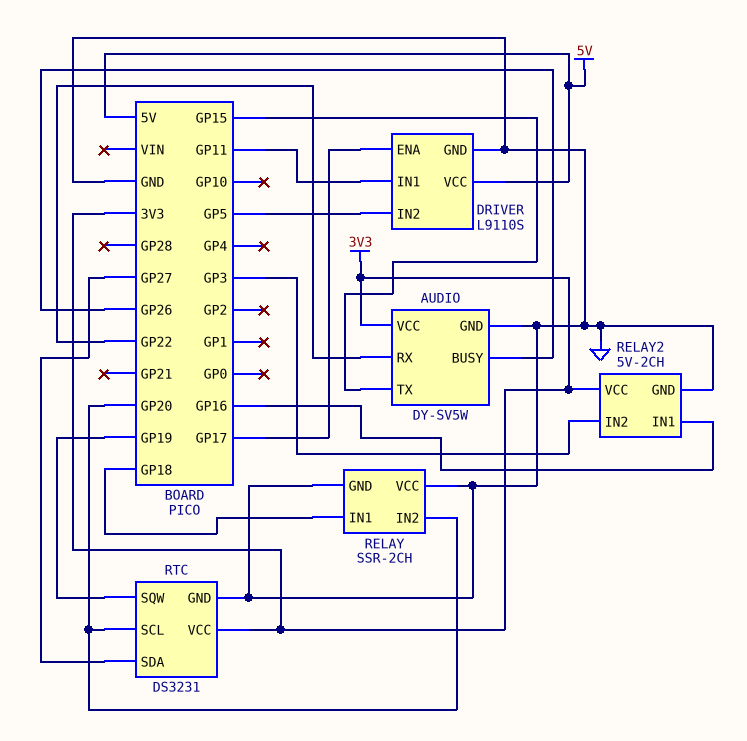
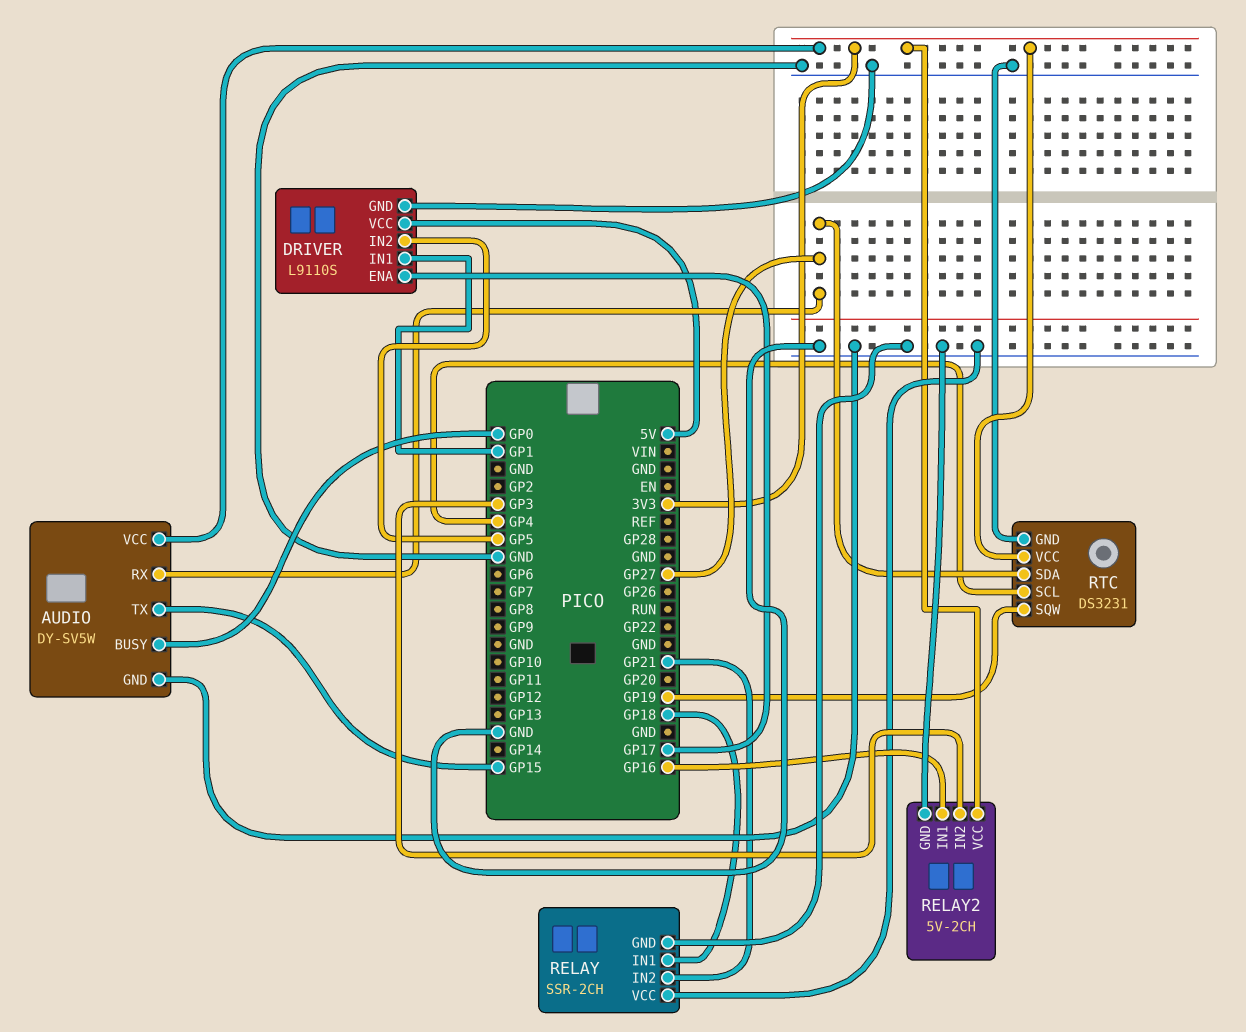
AUDIO pin BUSY: GP26 -> GP0
AUDIO pin RX: GP22 -> GP27
DRIVER pin IN1: GP11 -> GP1
RELAY pin IN2: GP20 -> GP21
RTC pin SCL: GP20 -> GP4

